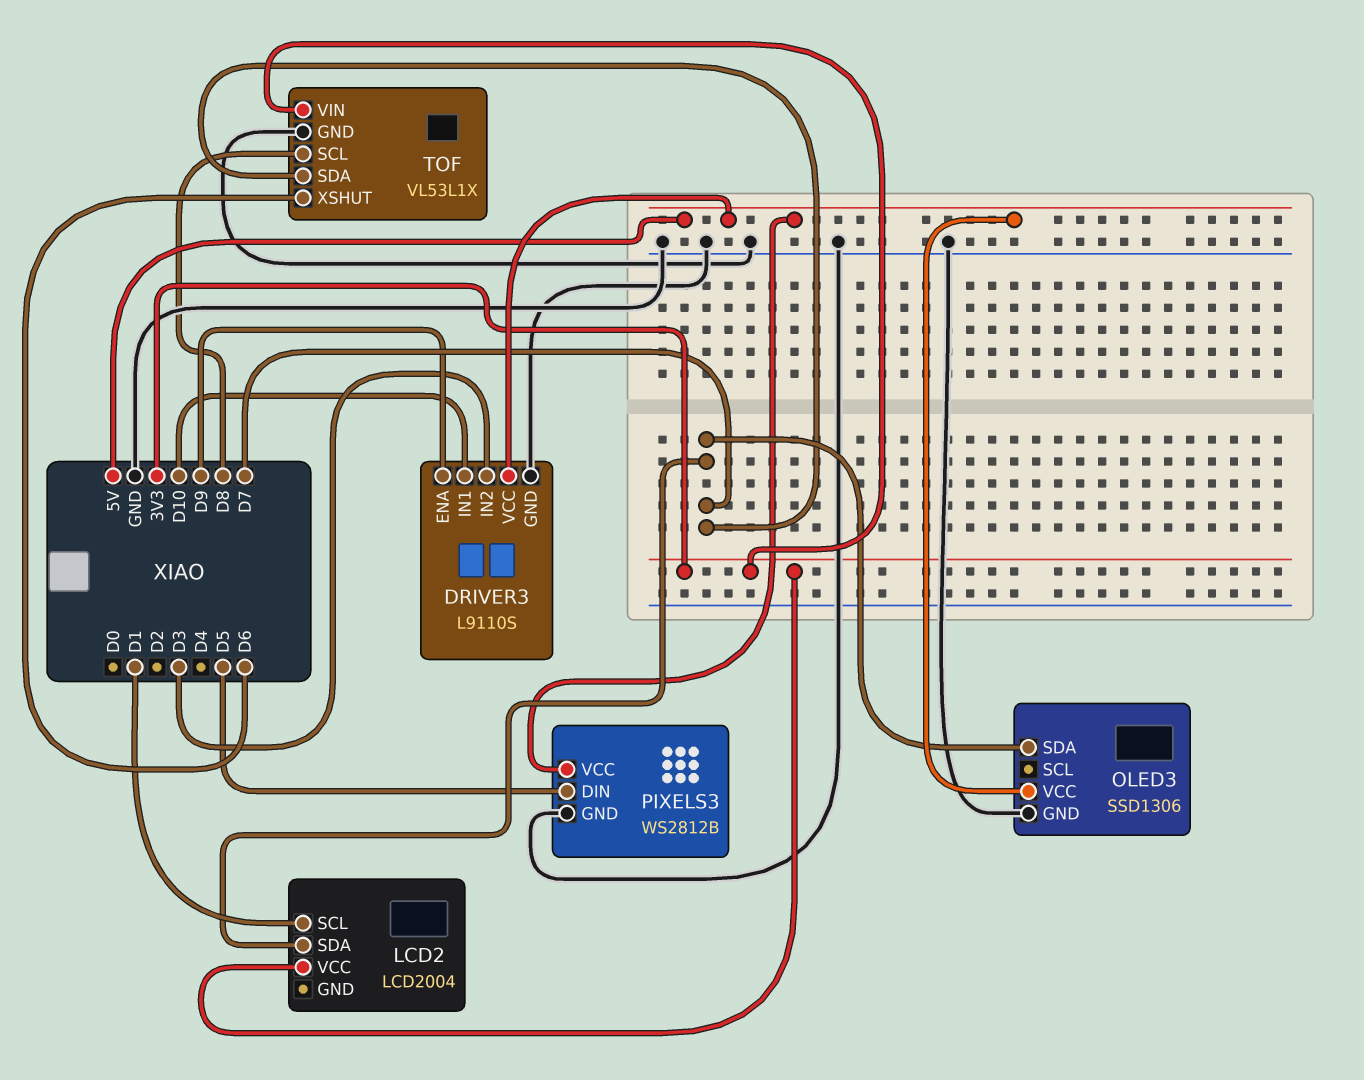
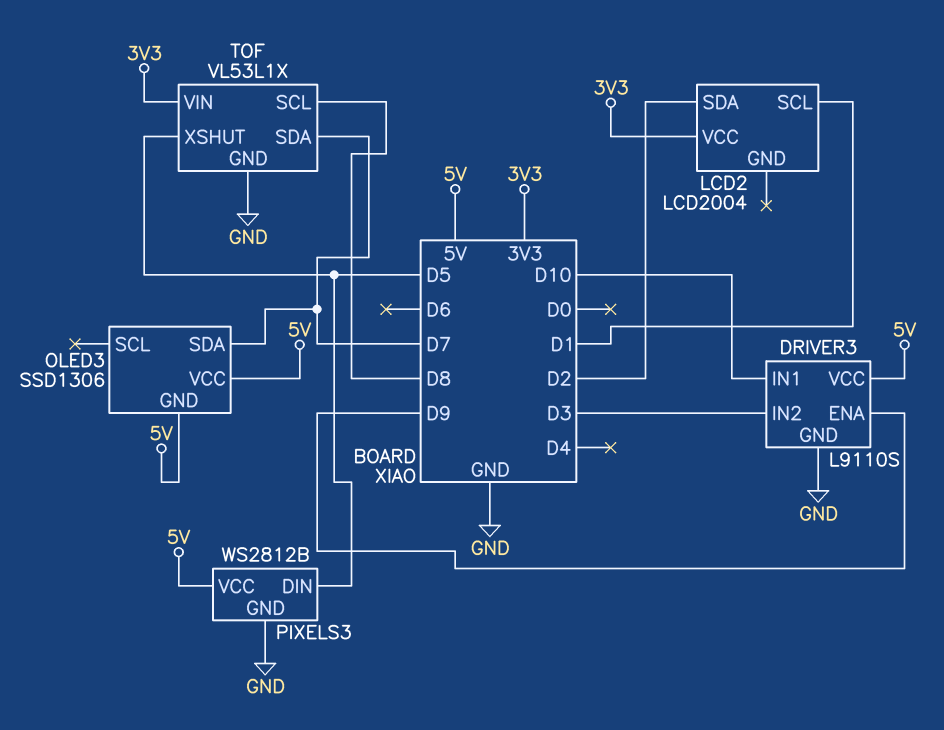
LCD2 pin SDA: D7 -> D2
OLED3 pin GND: GND -> 5V
TOF pin XSHUT: D6 -> D5

